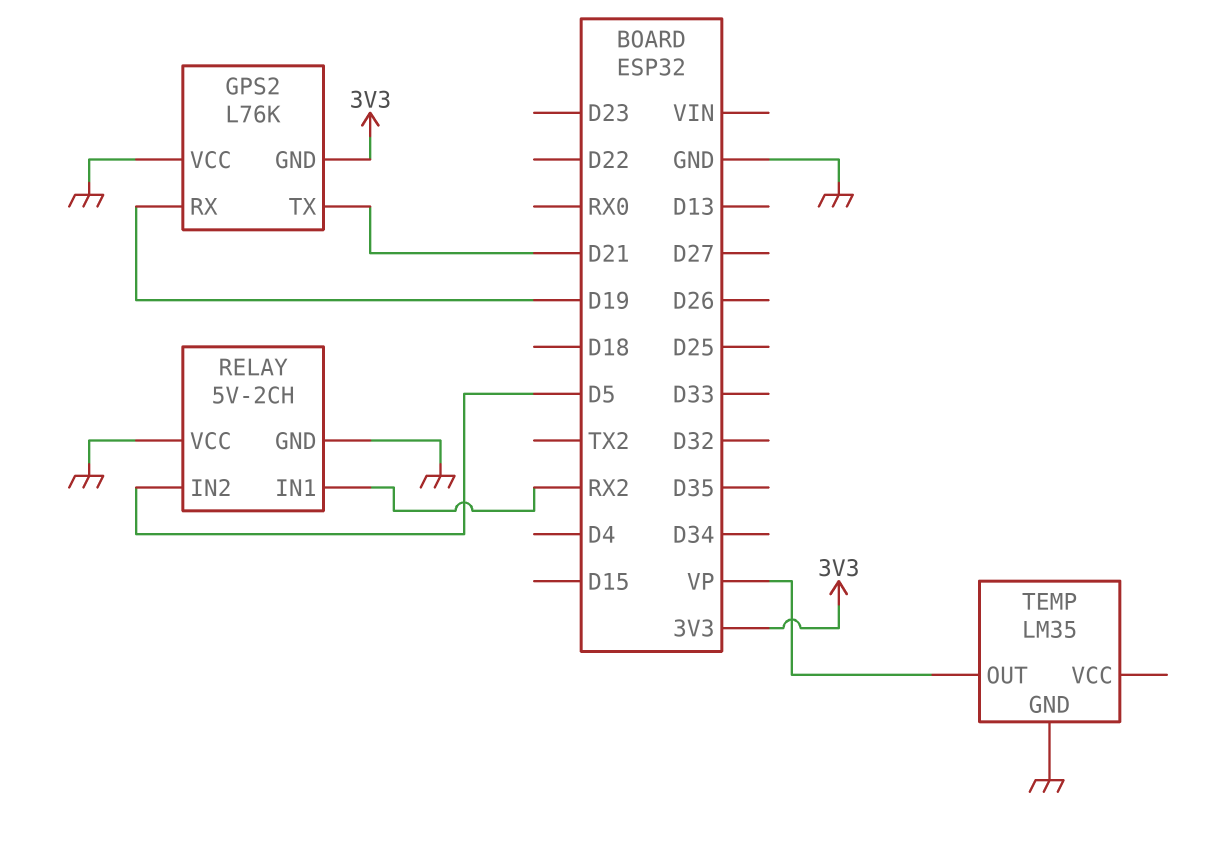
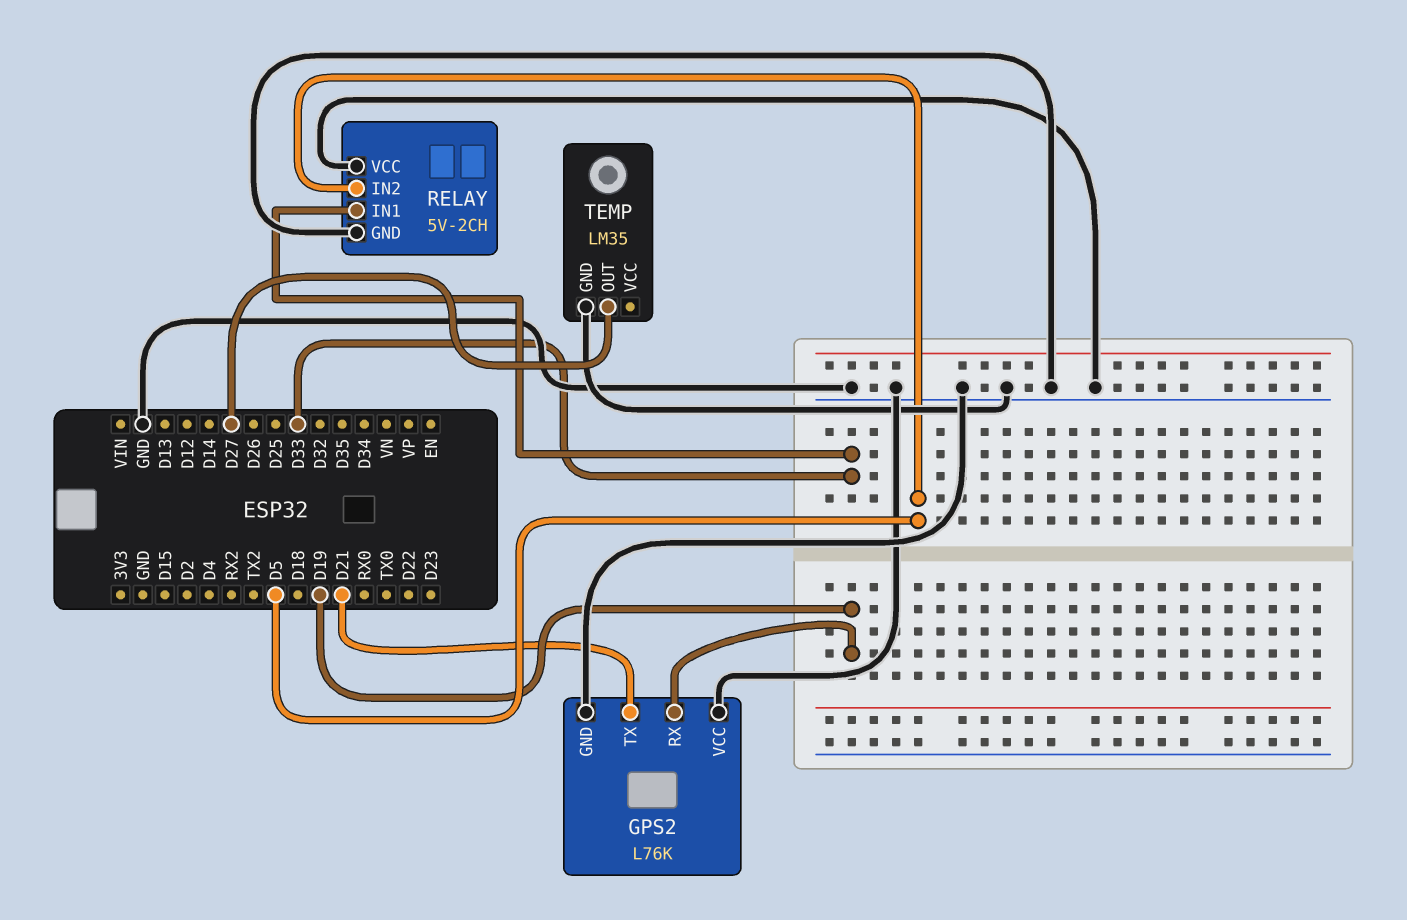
GPS2 pin GND: 3V3 -> GND
RELAY pin IN1: RX2 -> D33
TEMP pin OUT: VP -> D27

